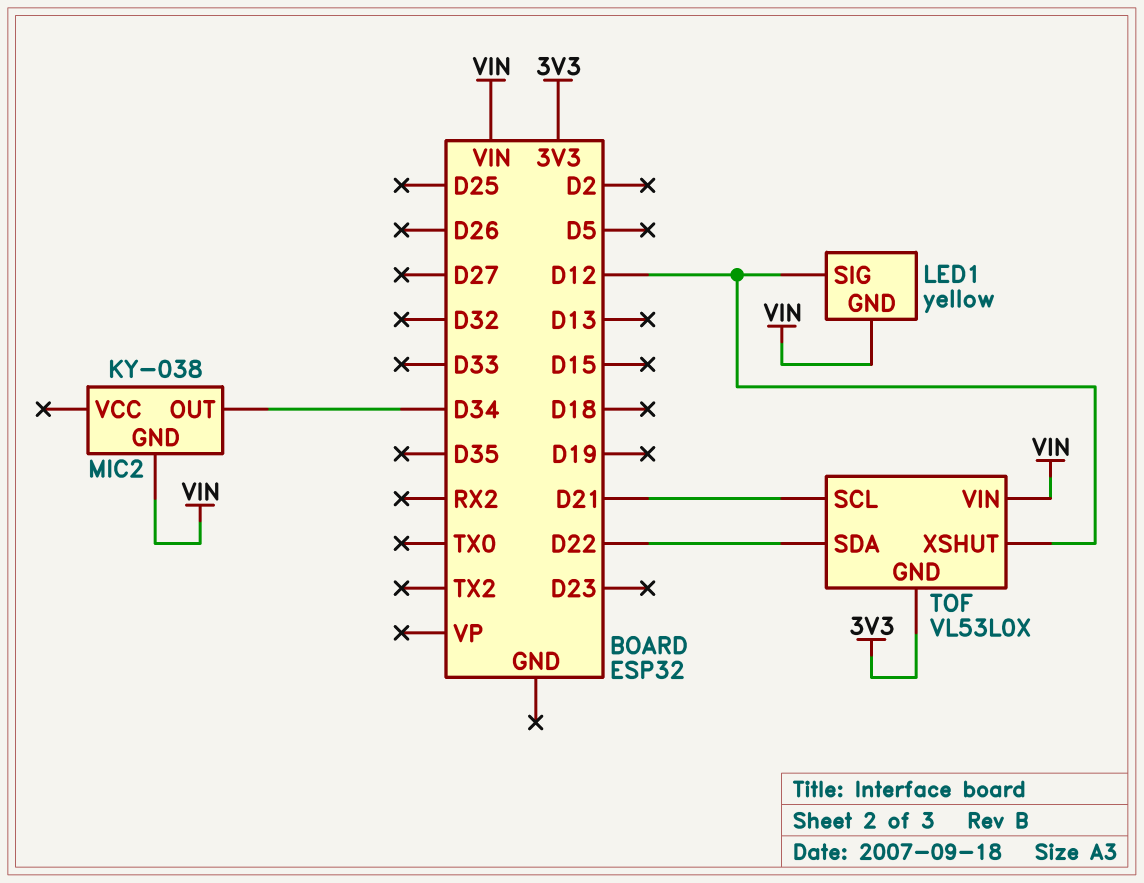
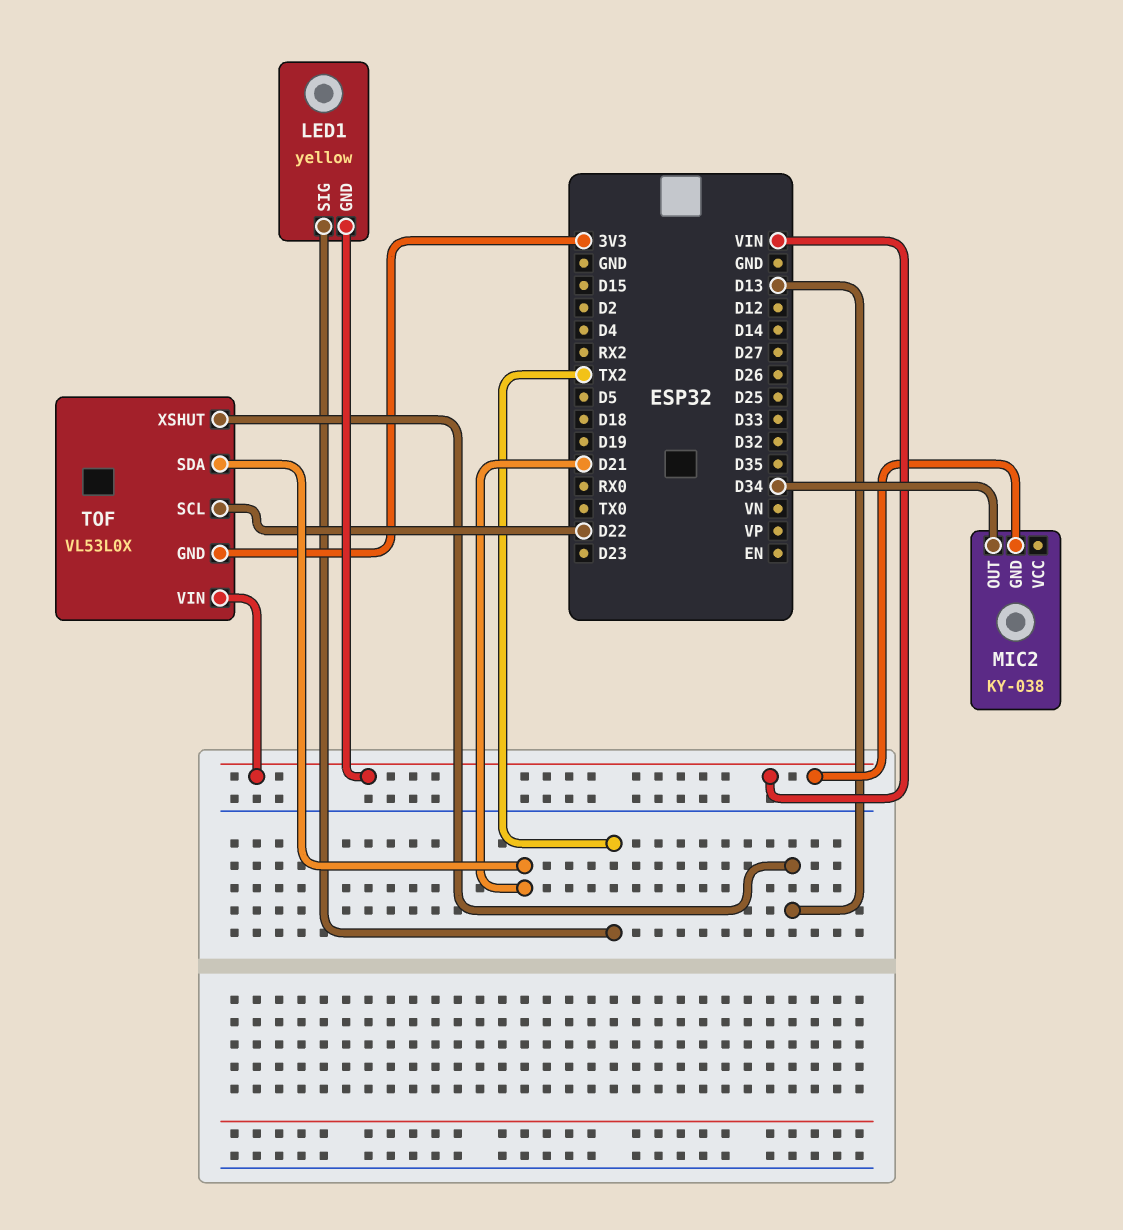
LED1 pin SIG: D12 -> TX2
TOF pin SCL: D21 -> D22
TOF pin SDA: D22 -> D21
TOF pin XSHUT: D12 -> D13

